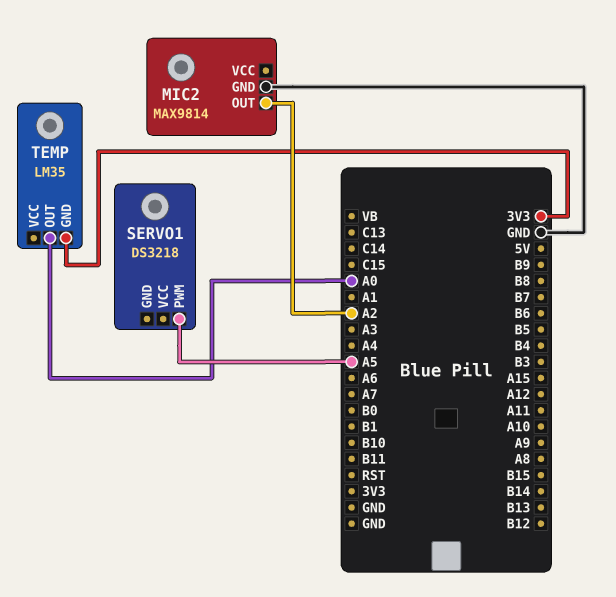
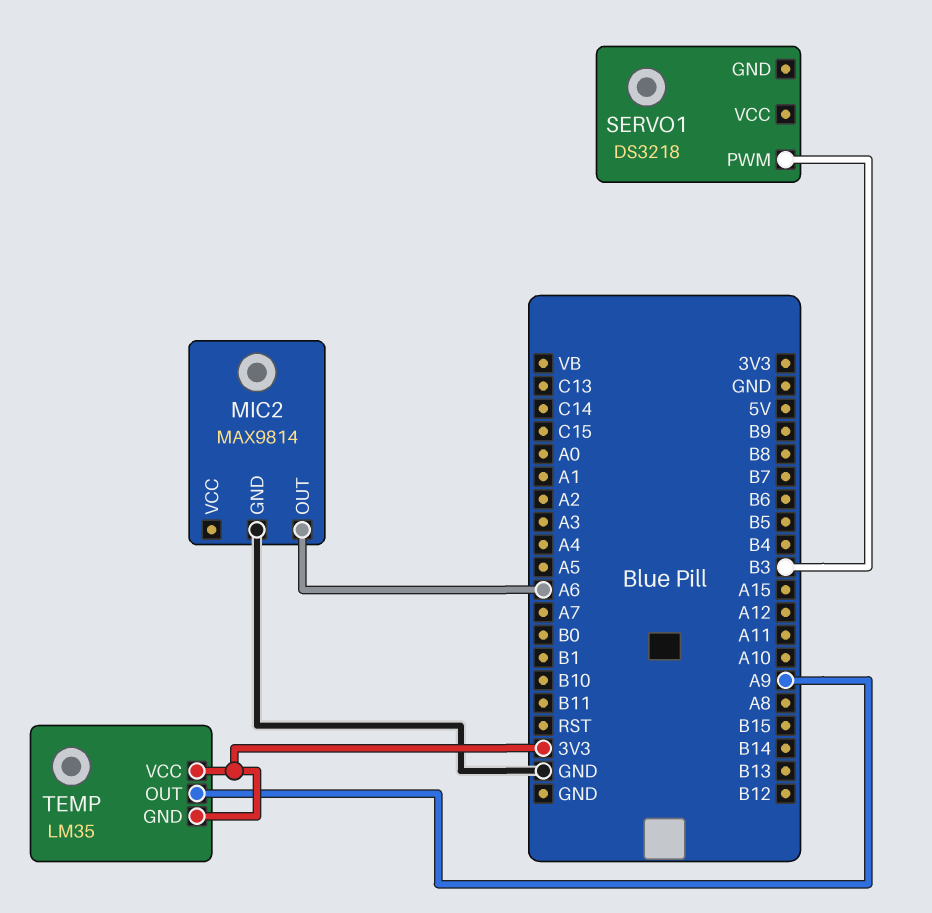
MIC2 pin OUT: A2 -> A6
SERVO1 pin PWM: A5 -> B3
TEMP pin OUT: A0 -> A9
TEMP pin VCC: none -> 3V3

